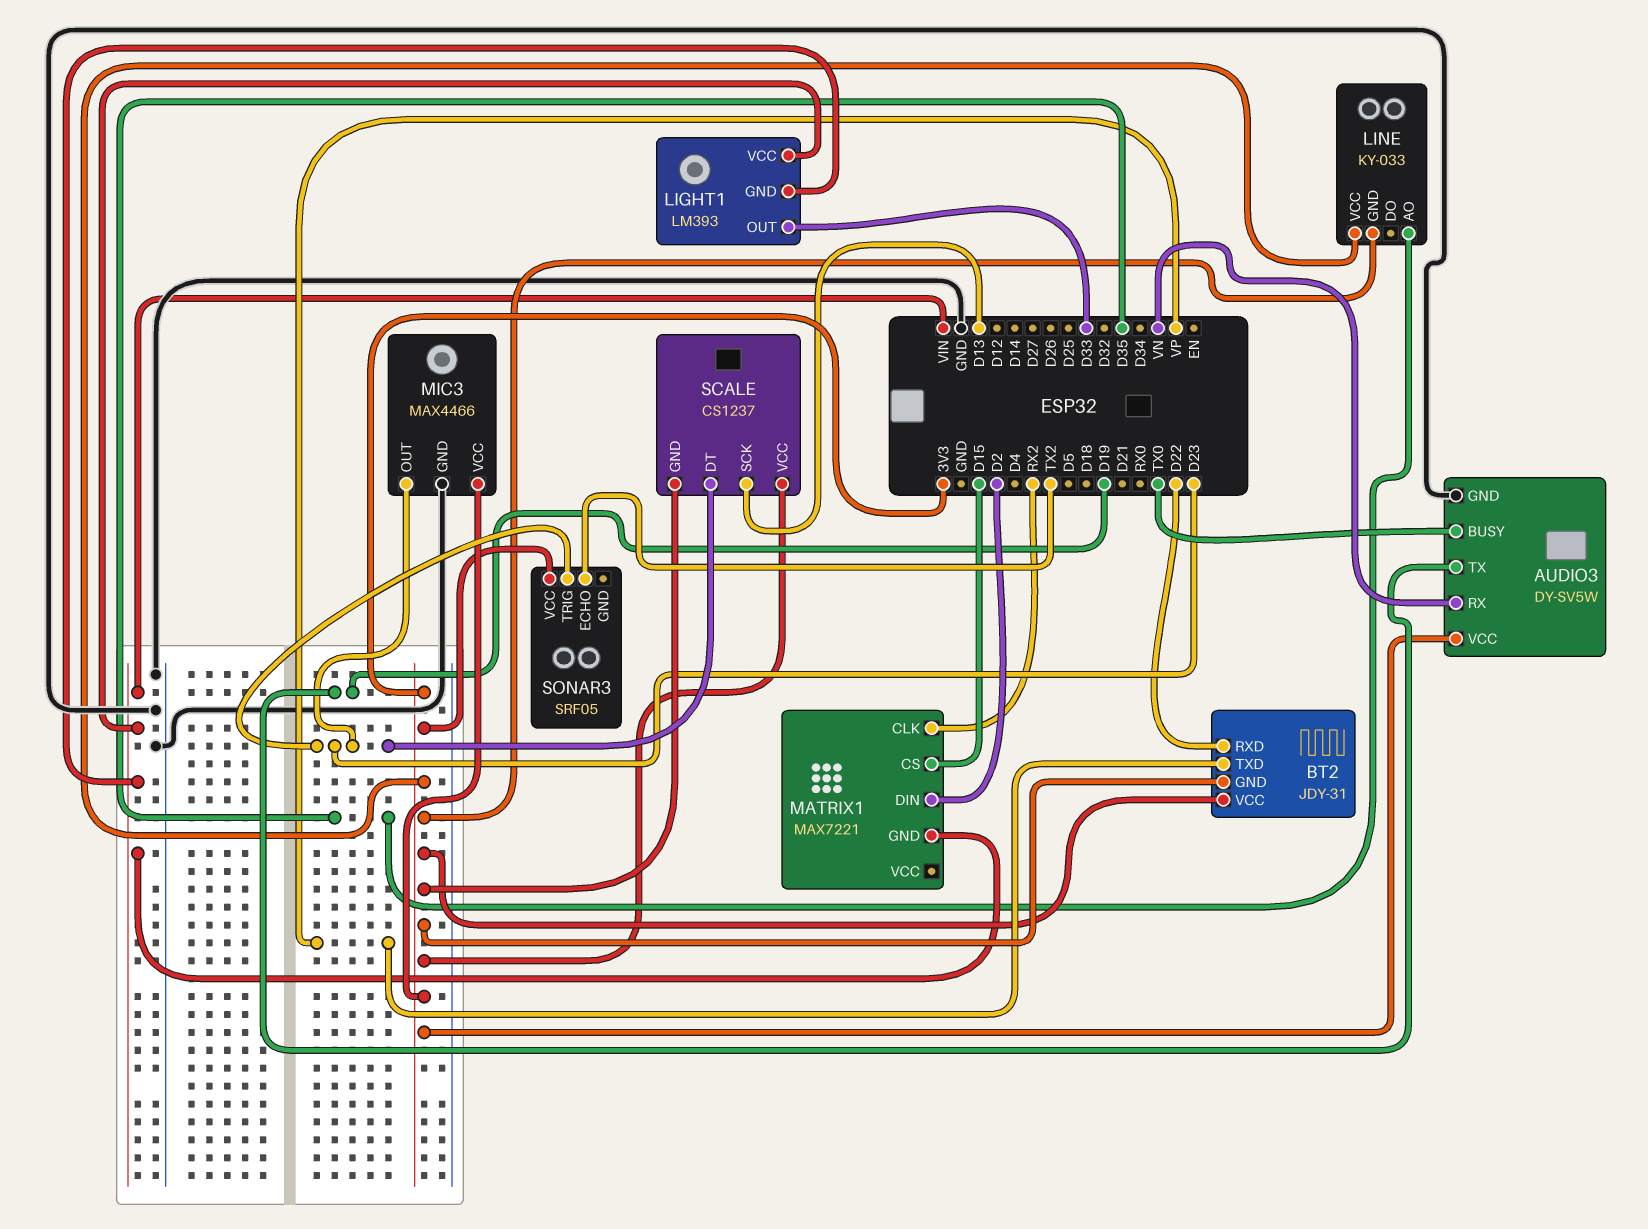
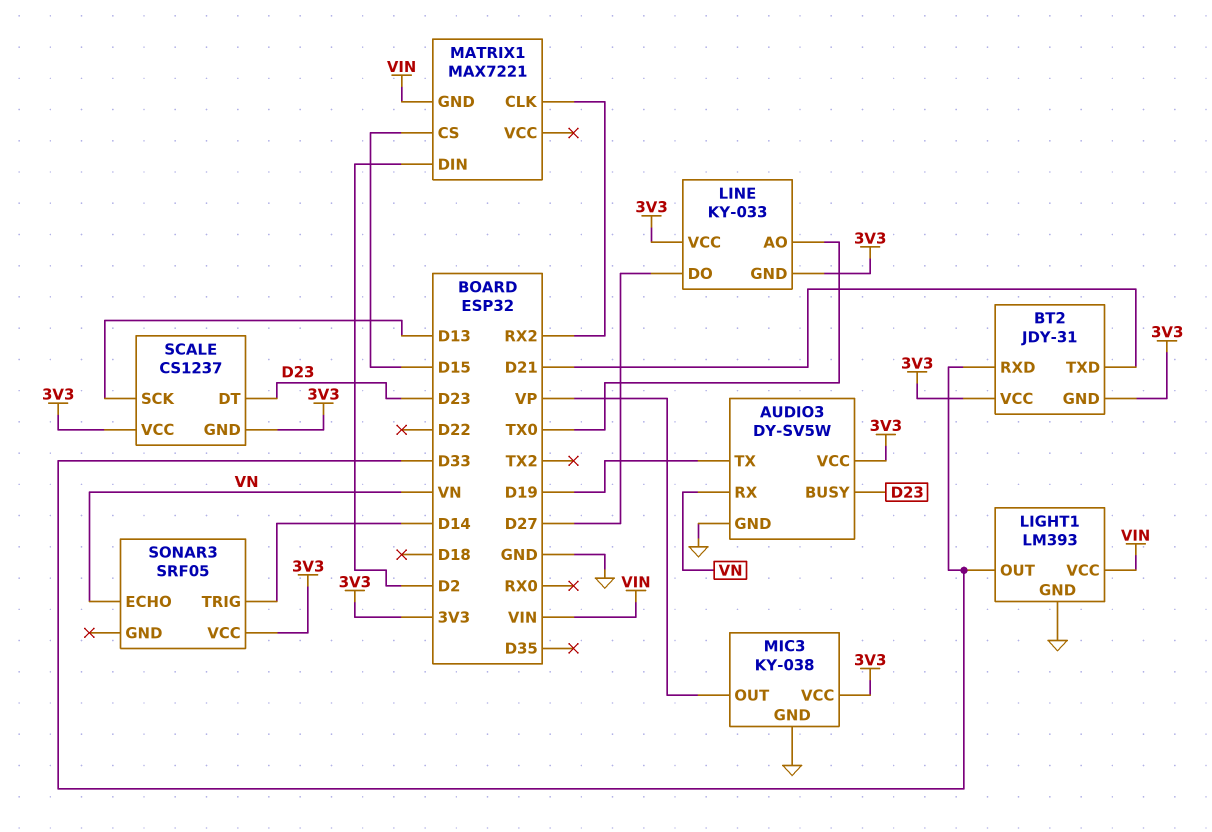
AUDIO3 pin BUSY: TX0 -> D23
BT2 pin RXD: D22 -> D33
BT2 pin TXD: VP -> D21
LIGHT1 pin GND: VIN -> GND
LINE pin AO: D35 -> TX0
LINE pin DO: none -> D27
MIC3: MAX4466 -> KY-038
MIC3 pin OUT: D23 -> VP
SONAR3 pin ECHO: TX2 -> VN
SONAR3 pin TRIG: D23 -> D14

